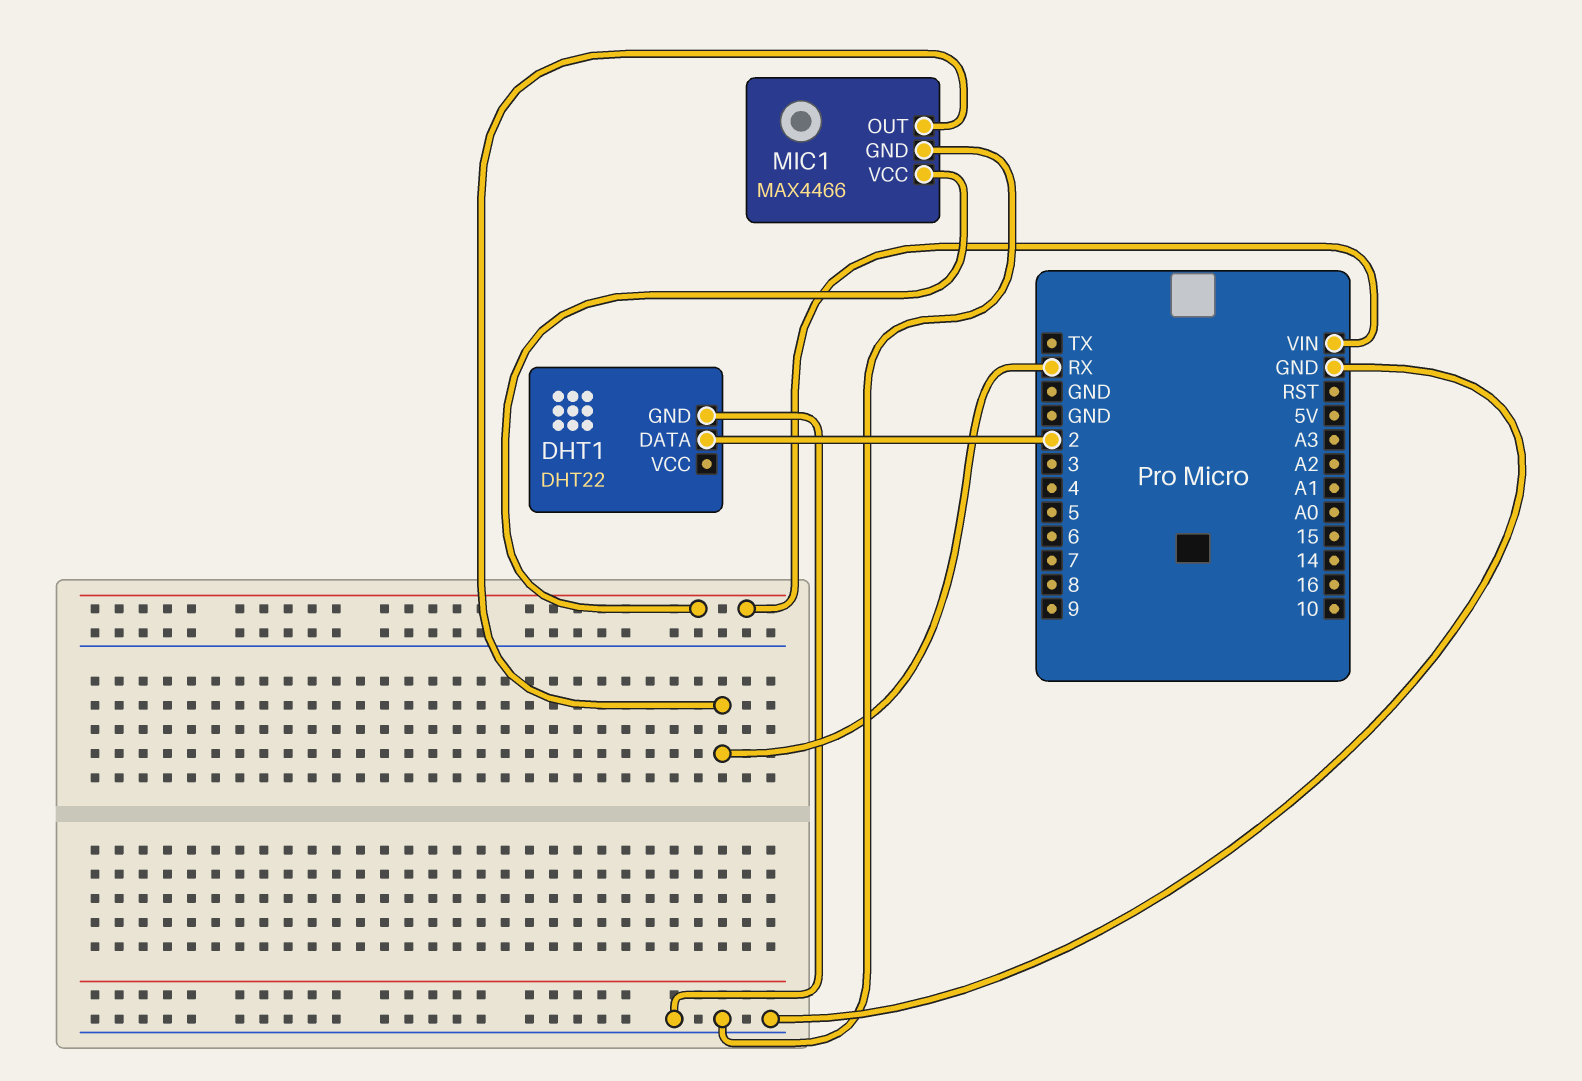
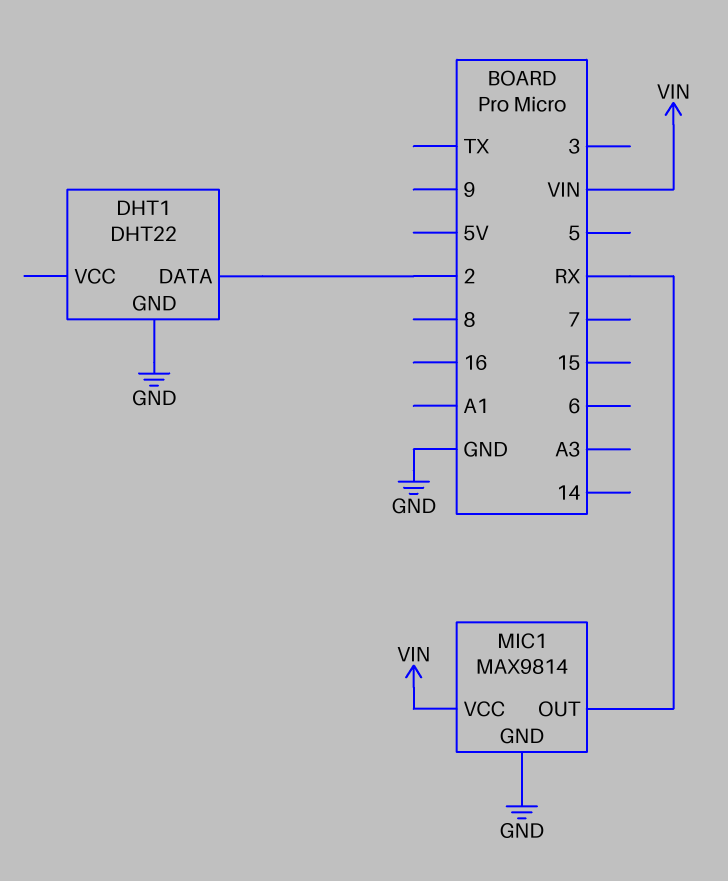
MIC1: MAX4466 -> MAX9814

